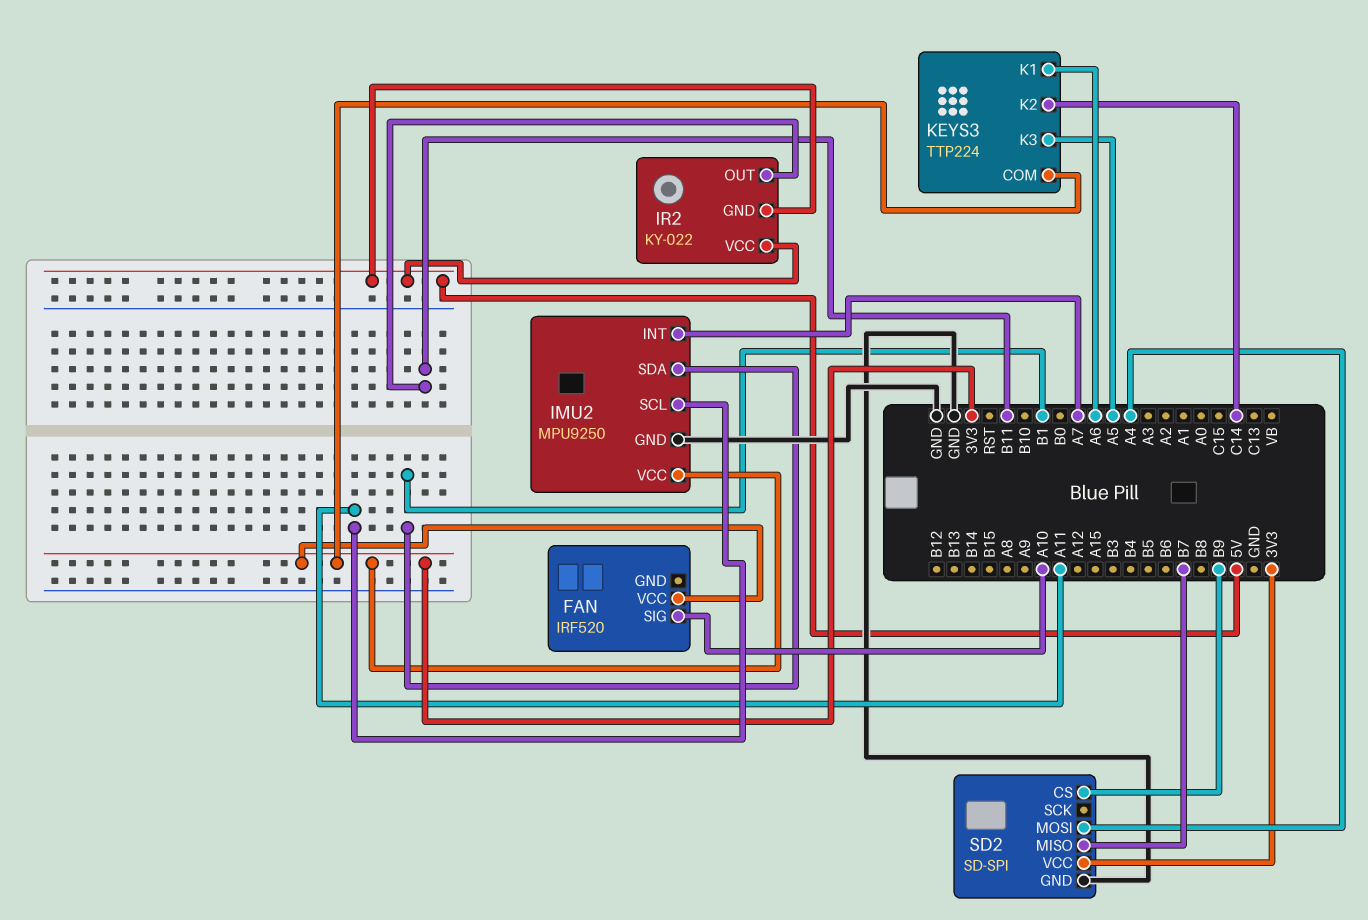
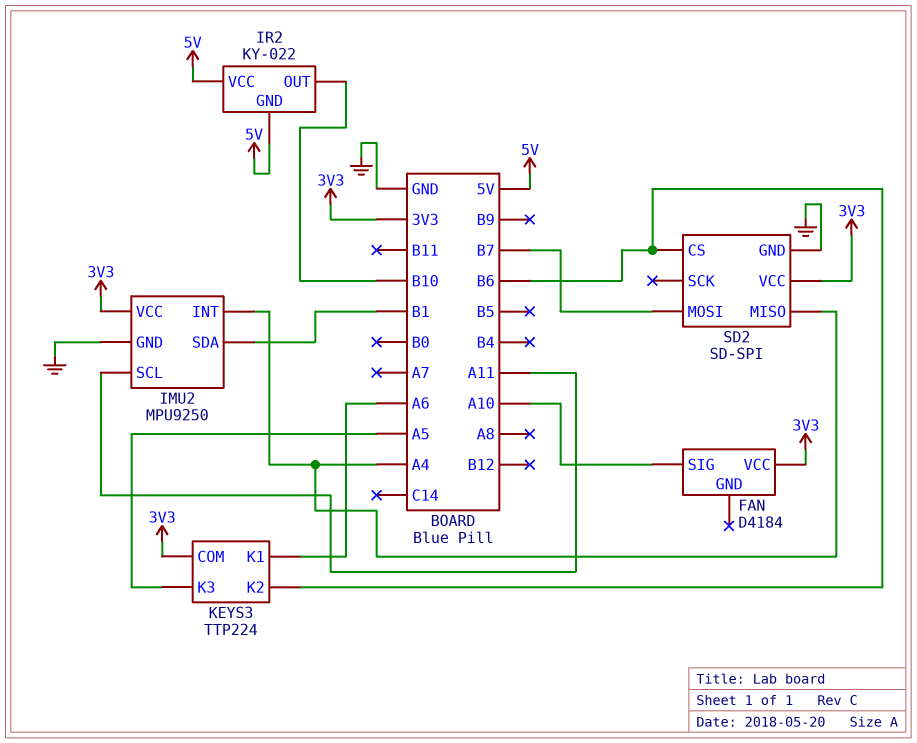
FAN: IRF520 -> D4184
IMU2 pin INT: A7 -> A4
IR2 pin OUT: B11 -> B10
KEYS3 pin K2: C14 -> B6
SD2 pin CS: B9 -> B6
SD2 pin MISO: B7 -> A4
SD2 pin MOSI: A4 -> B7

